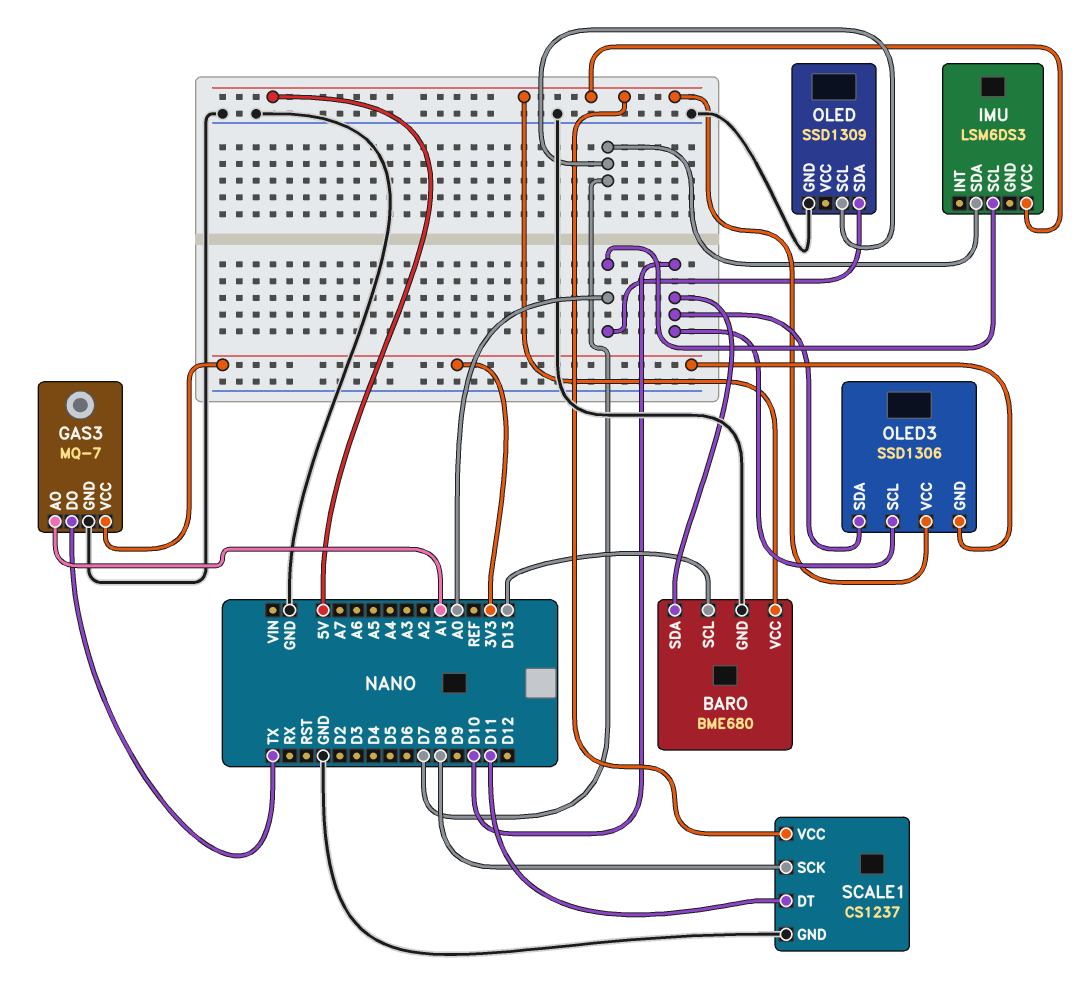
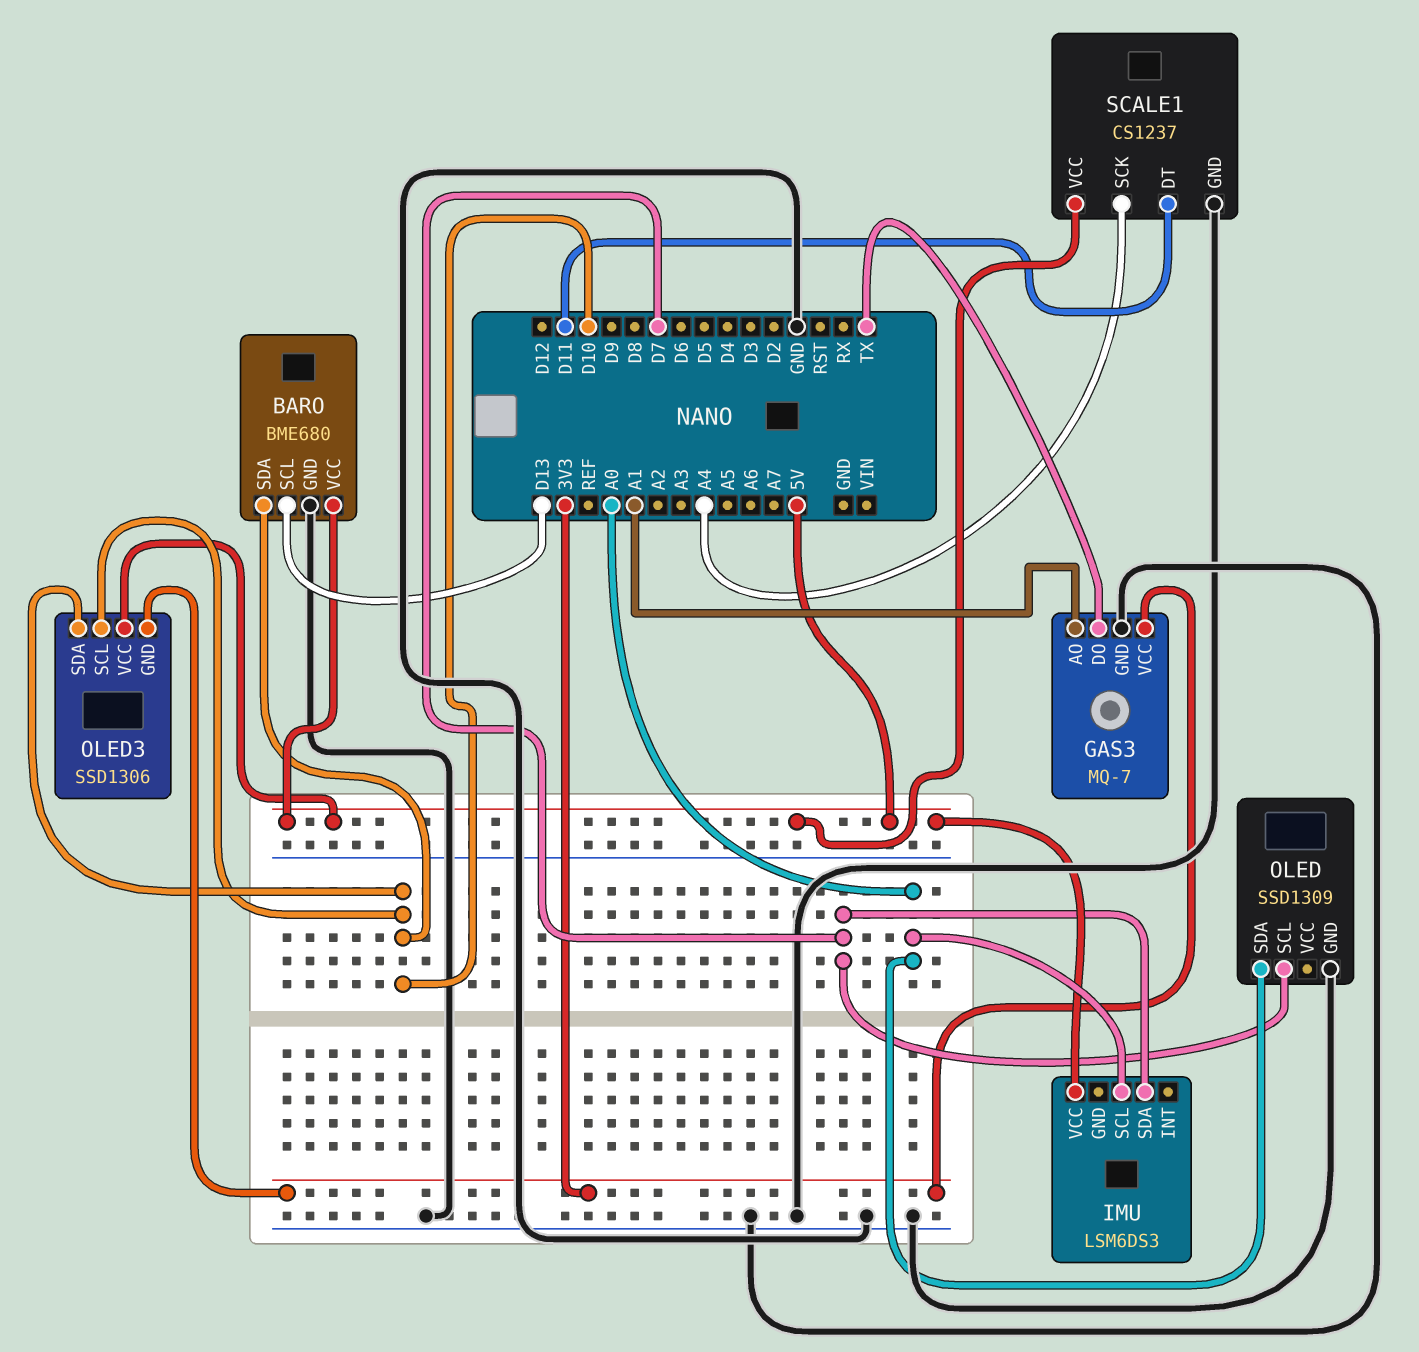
SCALE1 pin SCK: D8 -> A4

